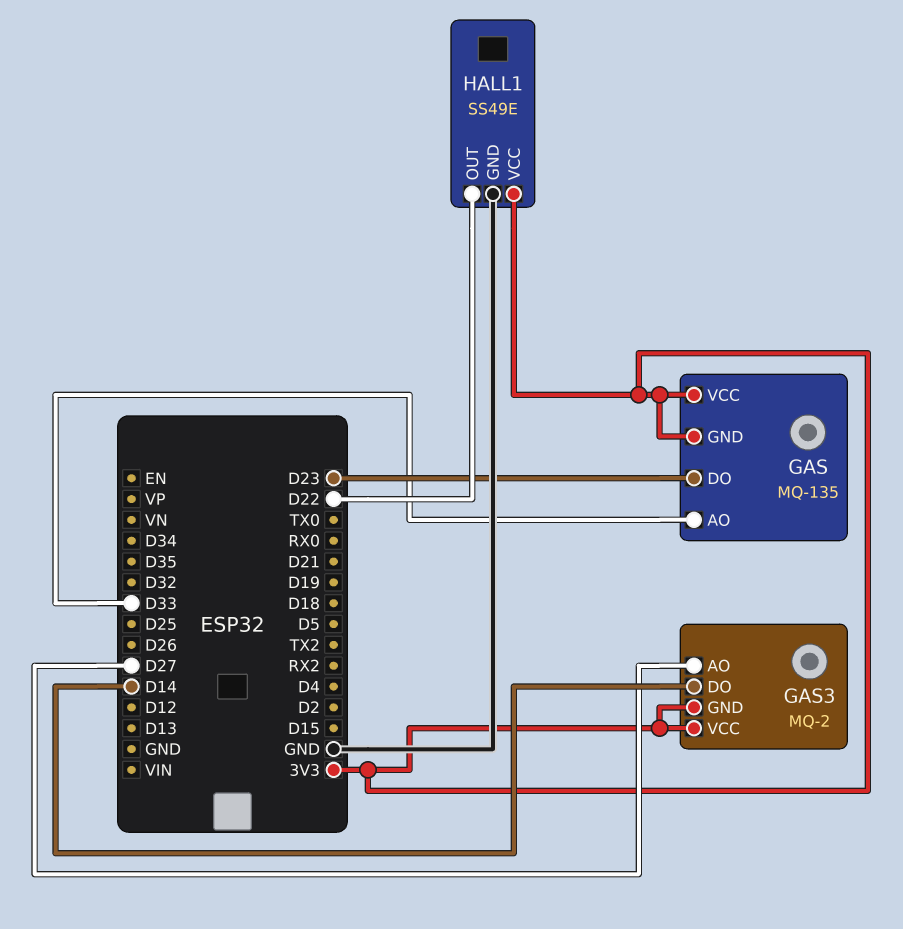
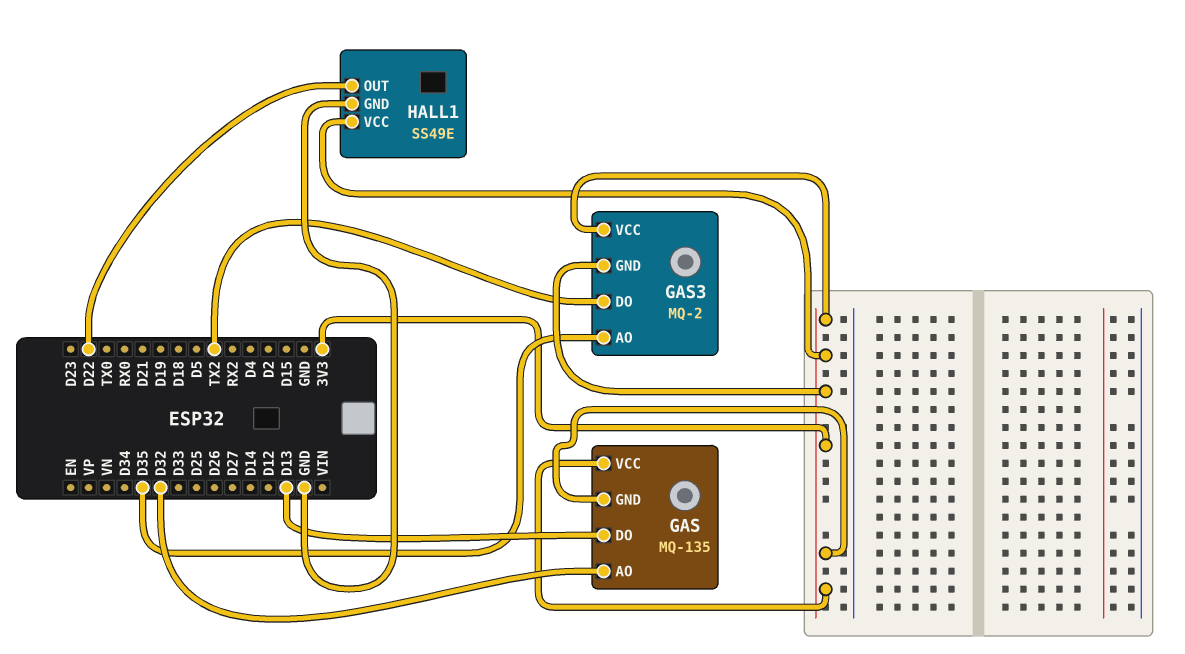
GAS pin AO: D33 -> D32
GAS pin DO: D23 -> D13
GAS3 pin AO: D27 -> D35
GAS3 pin DO: D14 -> TX2

